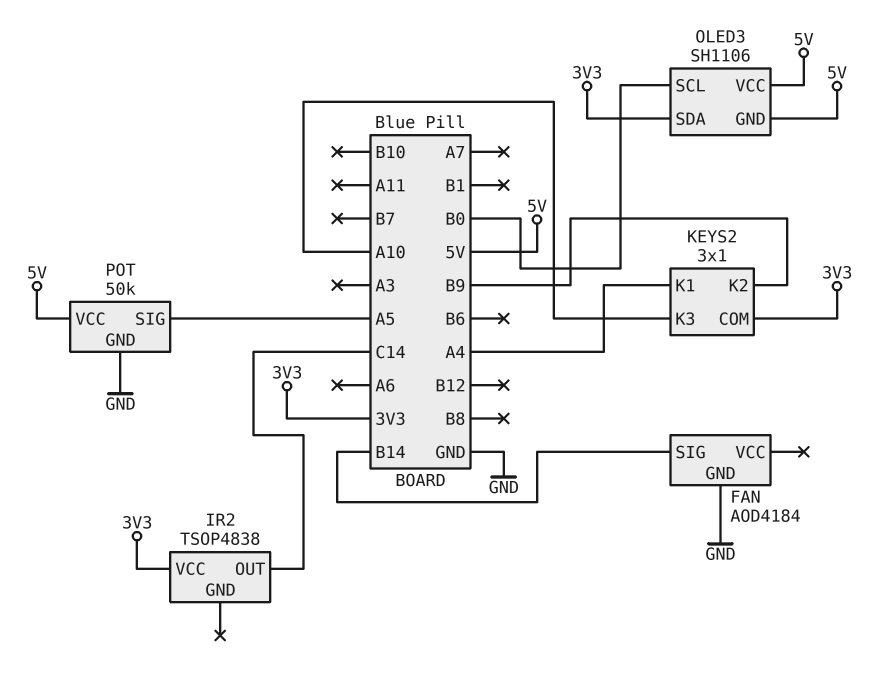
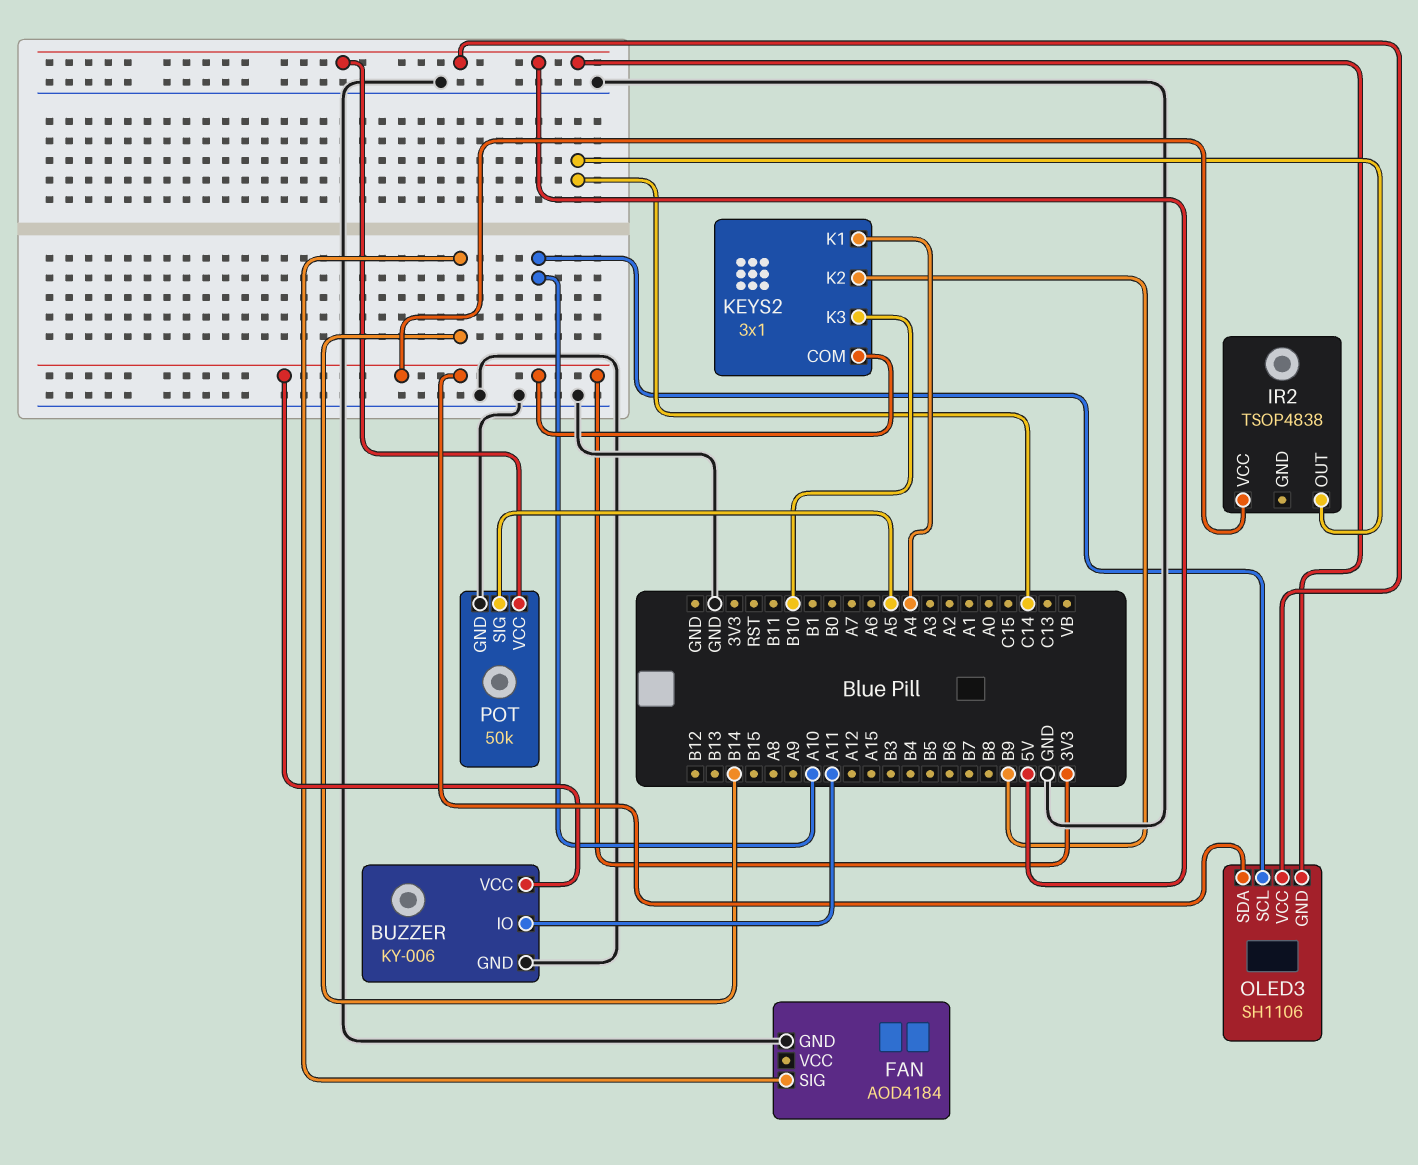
BUZZER: none -> KY-006
BUZZER pin GND: none -> GND
BUZZER pin IO: none -> A11
BUZZER pin VCC: none -> 3V3
KEYS2 pin K3: A10 -> B10
OLED3 pin SCL: B0 -> A10

